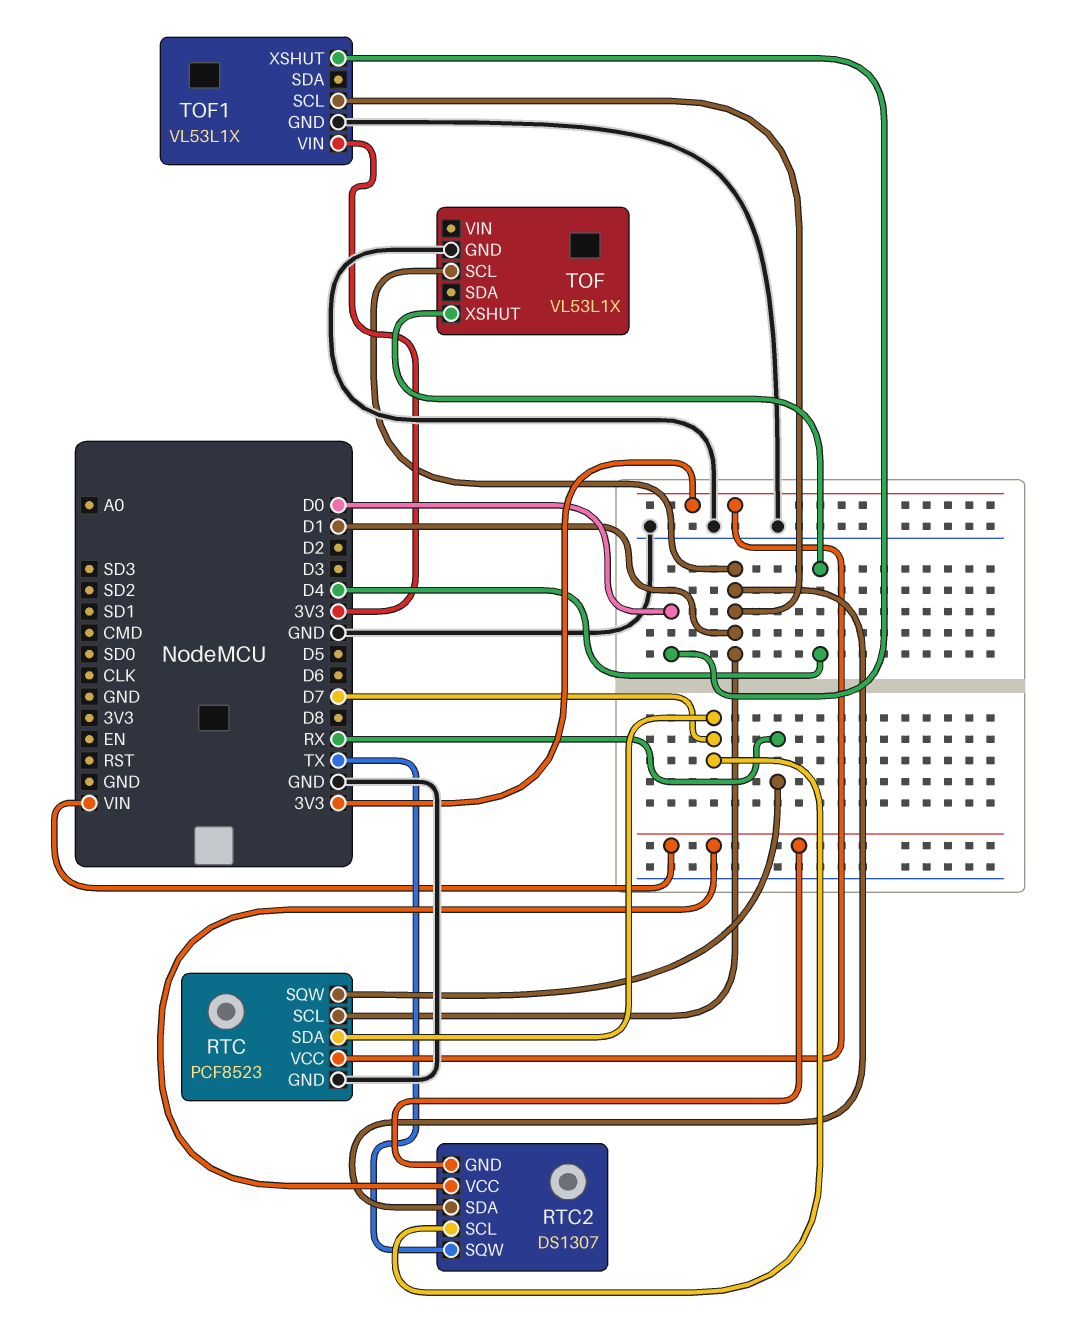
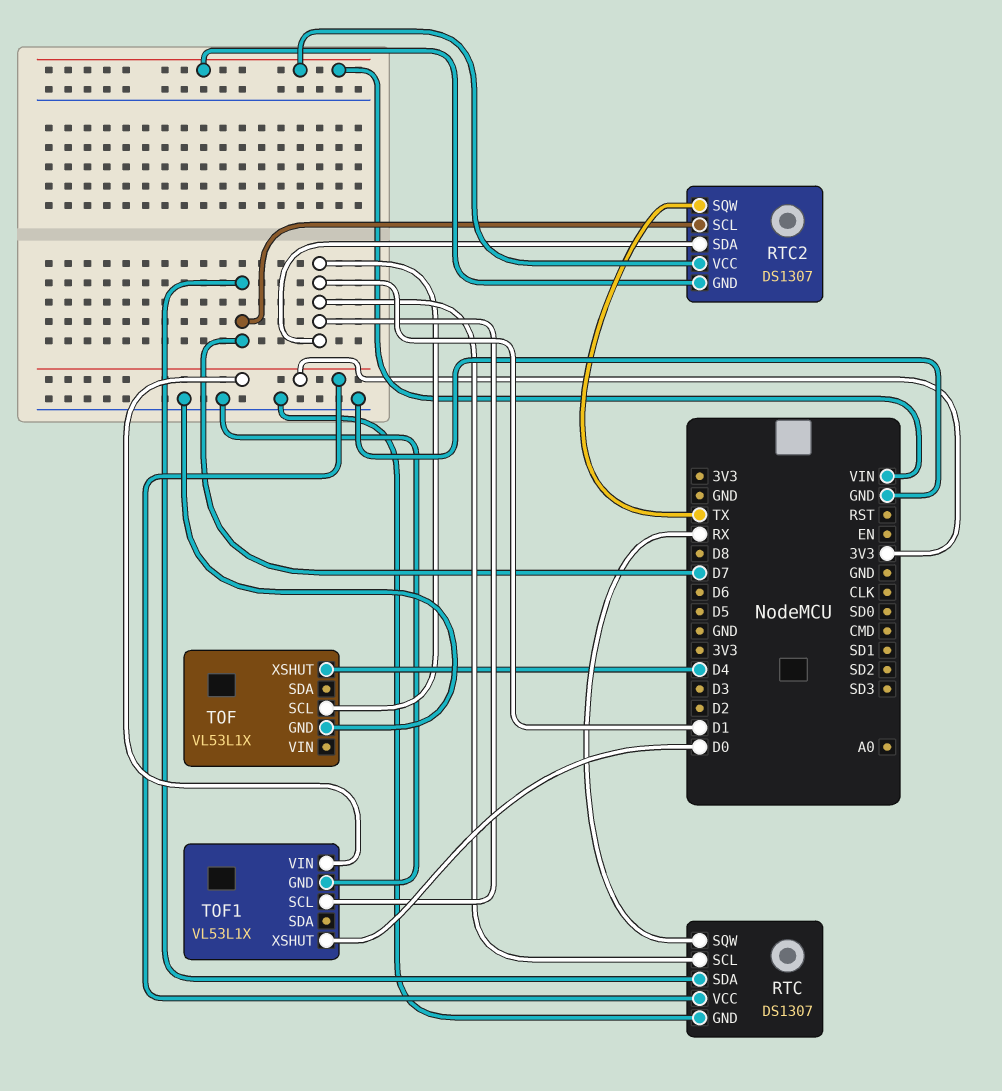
RTC: PCF8523 -> DS1307

